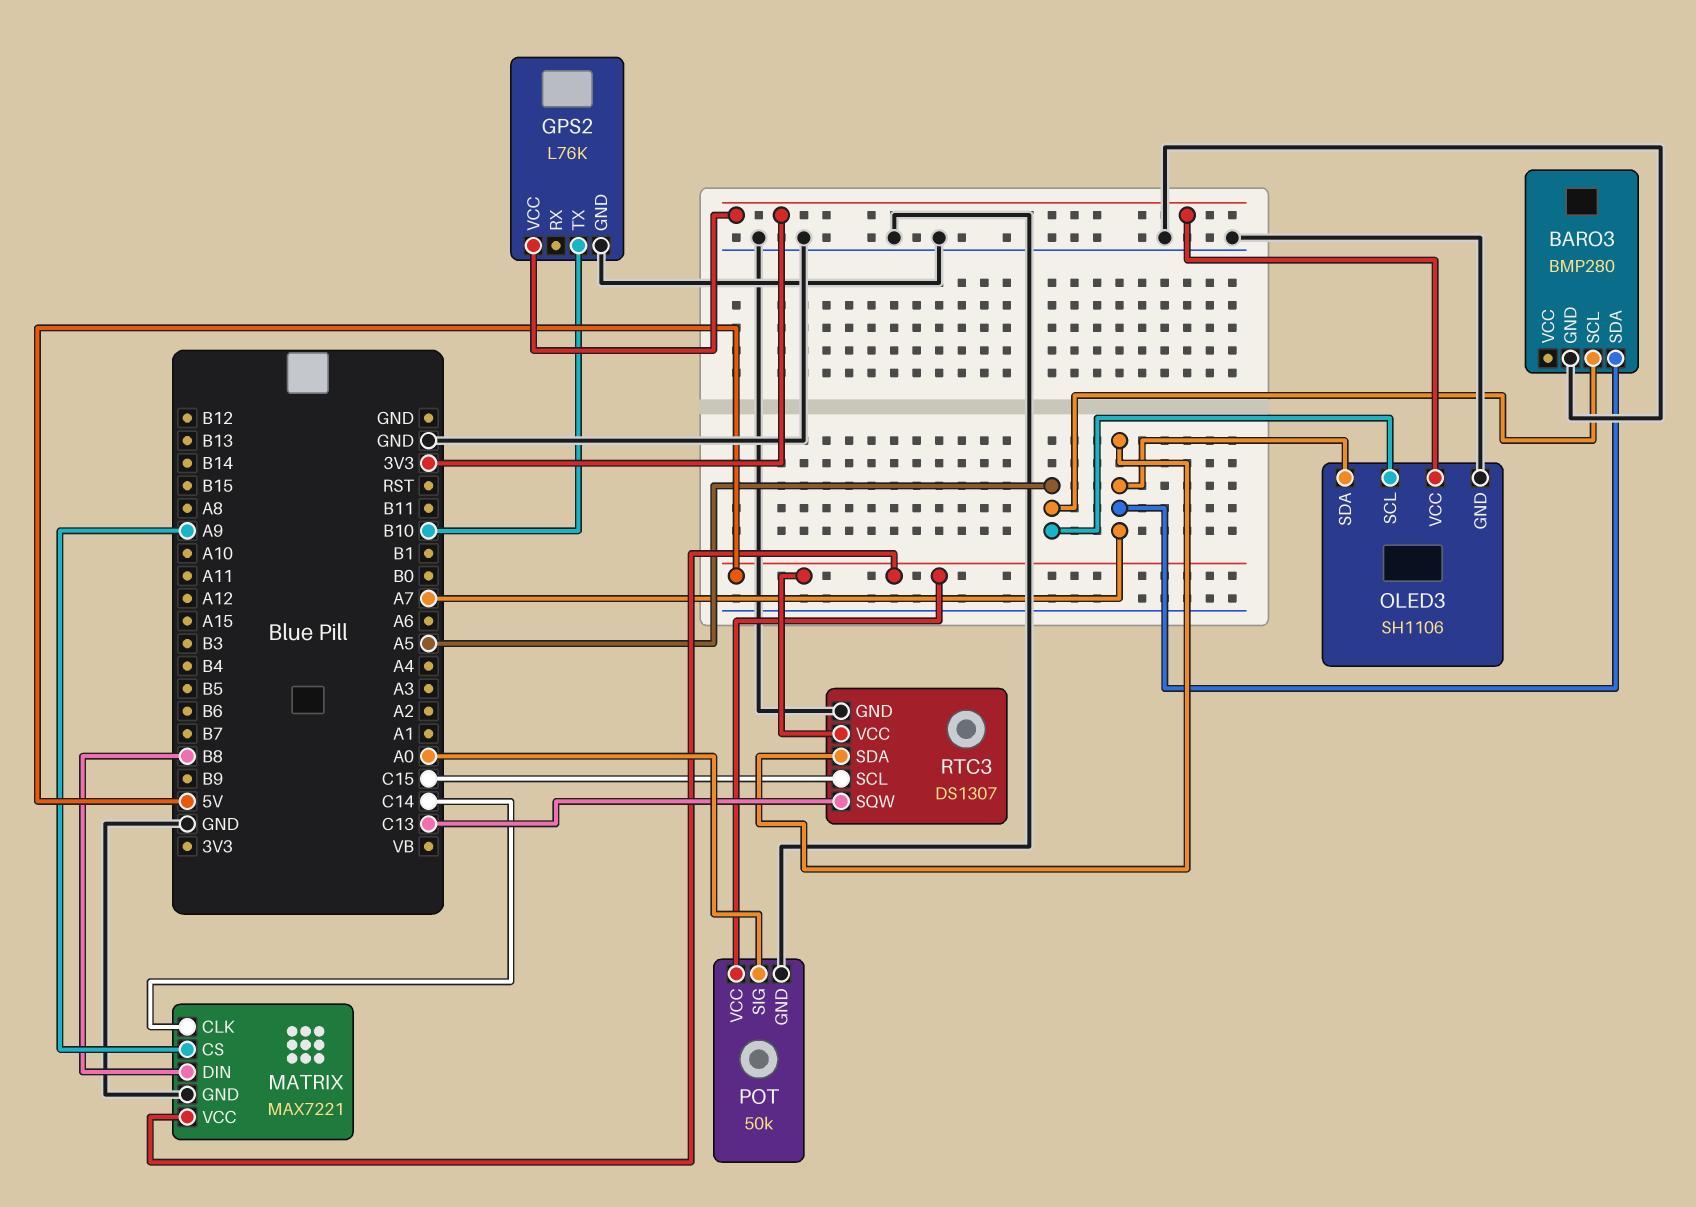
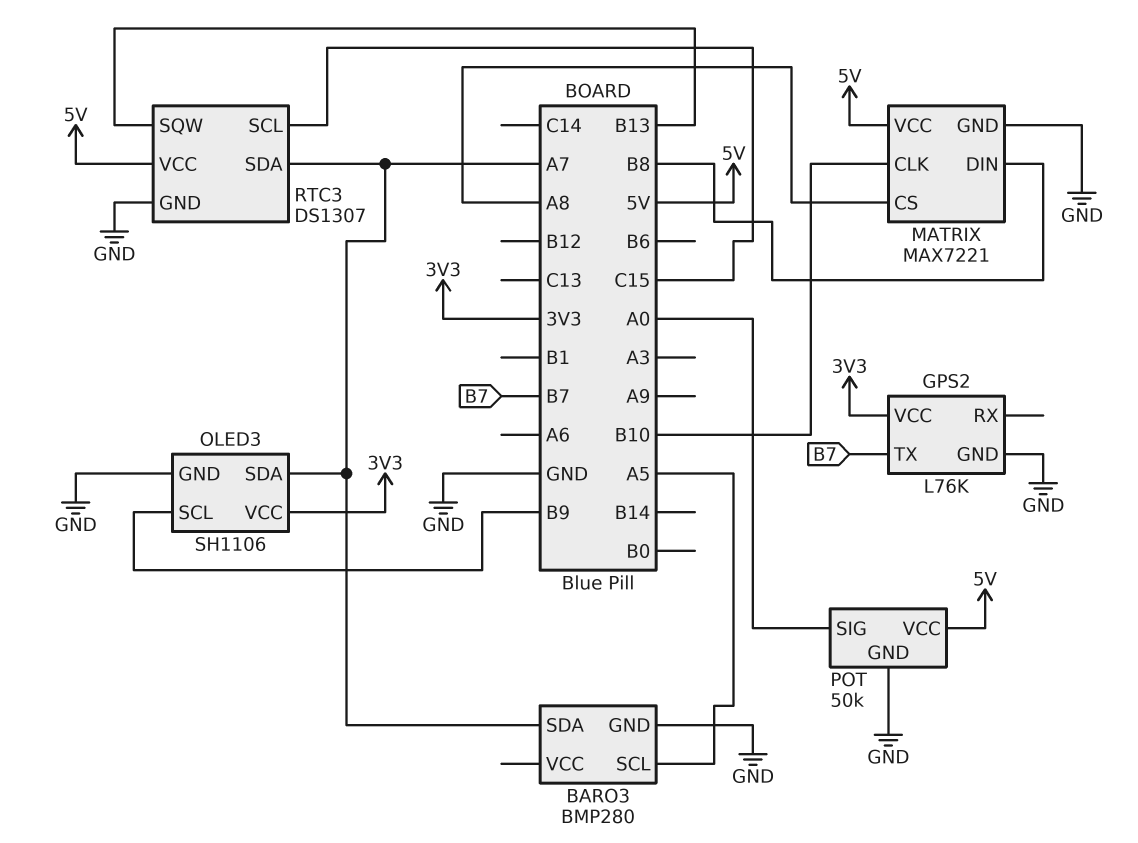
GPS2 pin TX: B10 -> B7
MATRIX pin CLK: C14 -> B10
MATRIX pin CS: A9 -> A8
OLED3 pin SCL: A5 -> B9
RTC3 pin SQW: C13 -> B13

